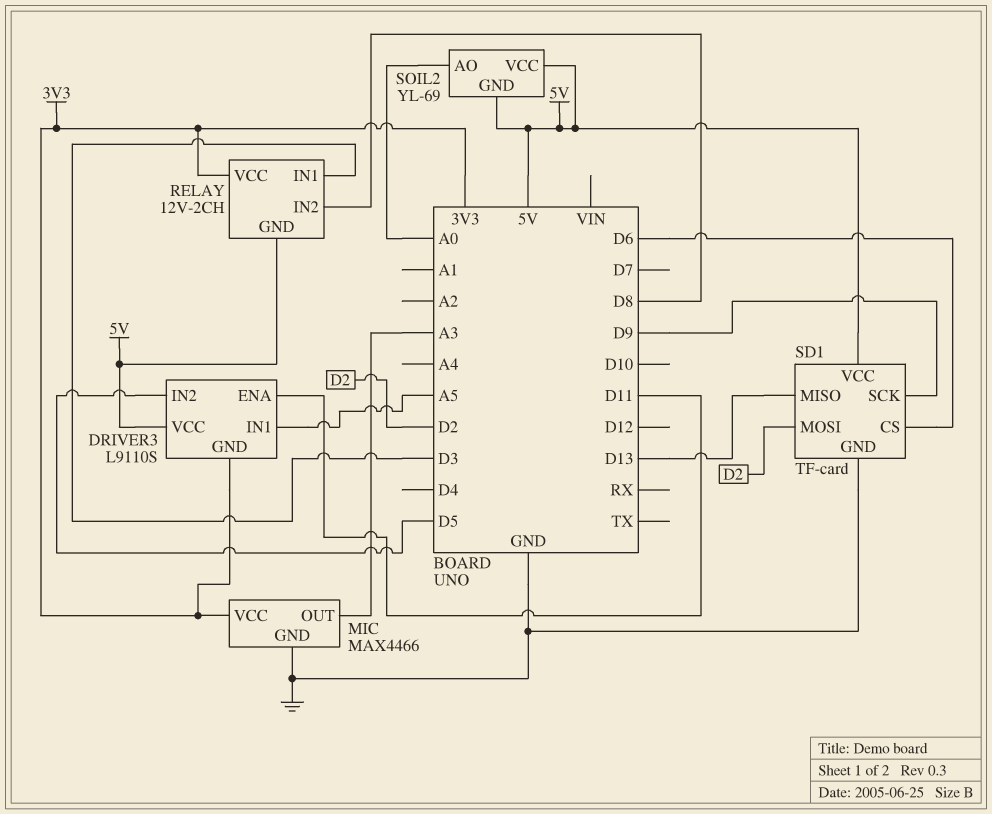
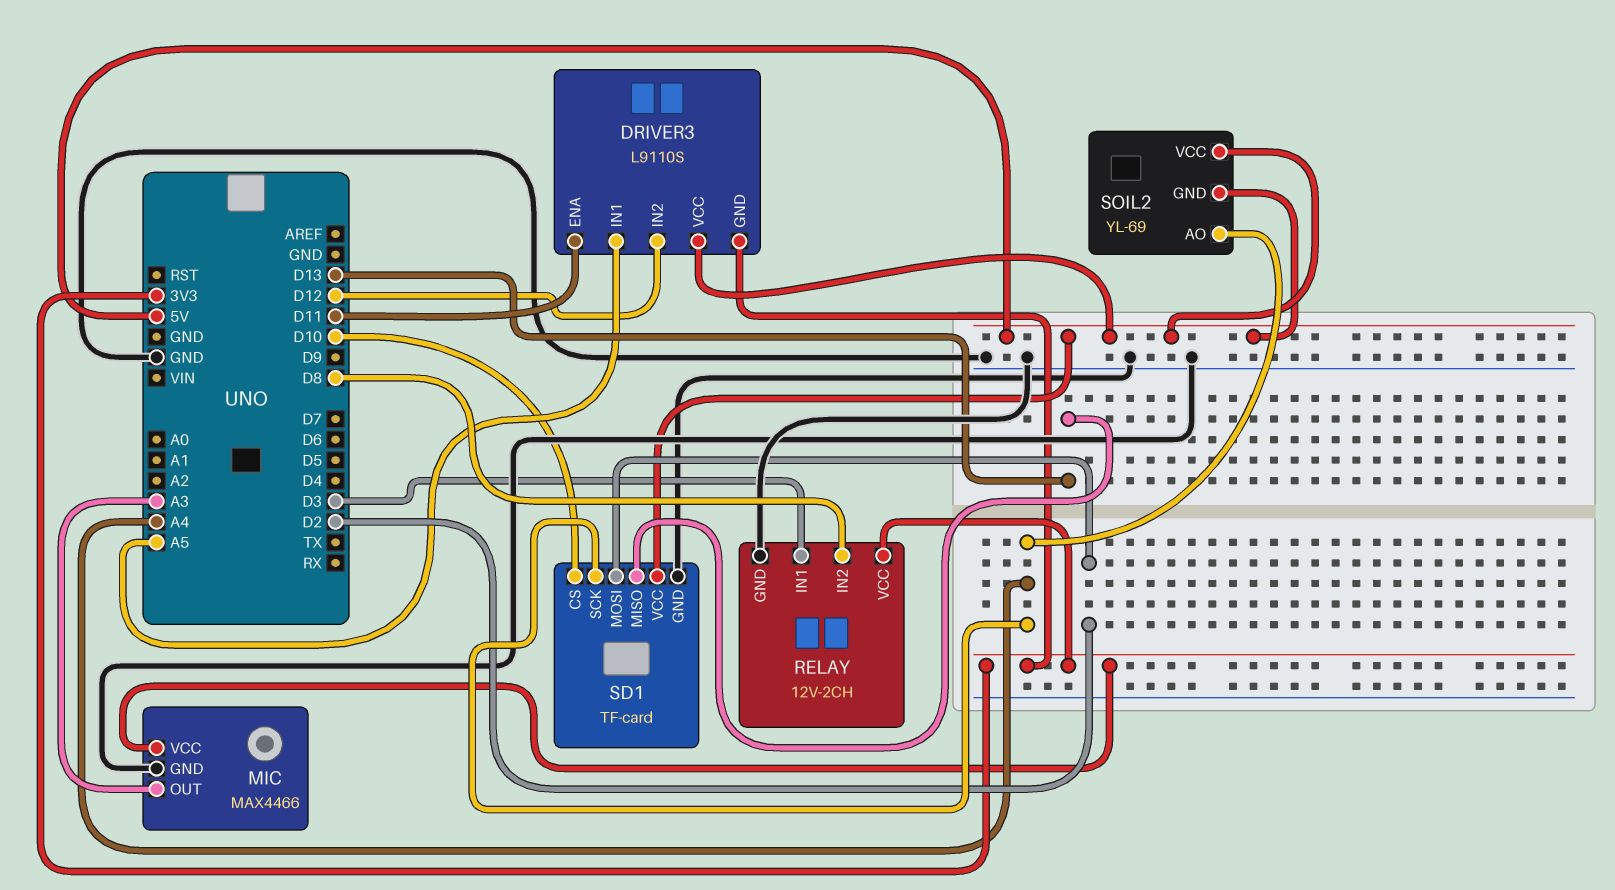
DRIVER3 pin IN2: D5 -> D12
RELAY pin GND: 5V -> GND
SD1 pin CS: D6 -> D10
SD1 pin SCK: D9 -> A4
SOIL2 pin AO: A0 -> A4

